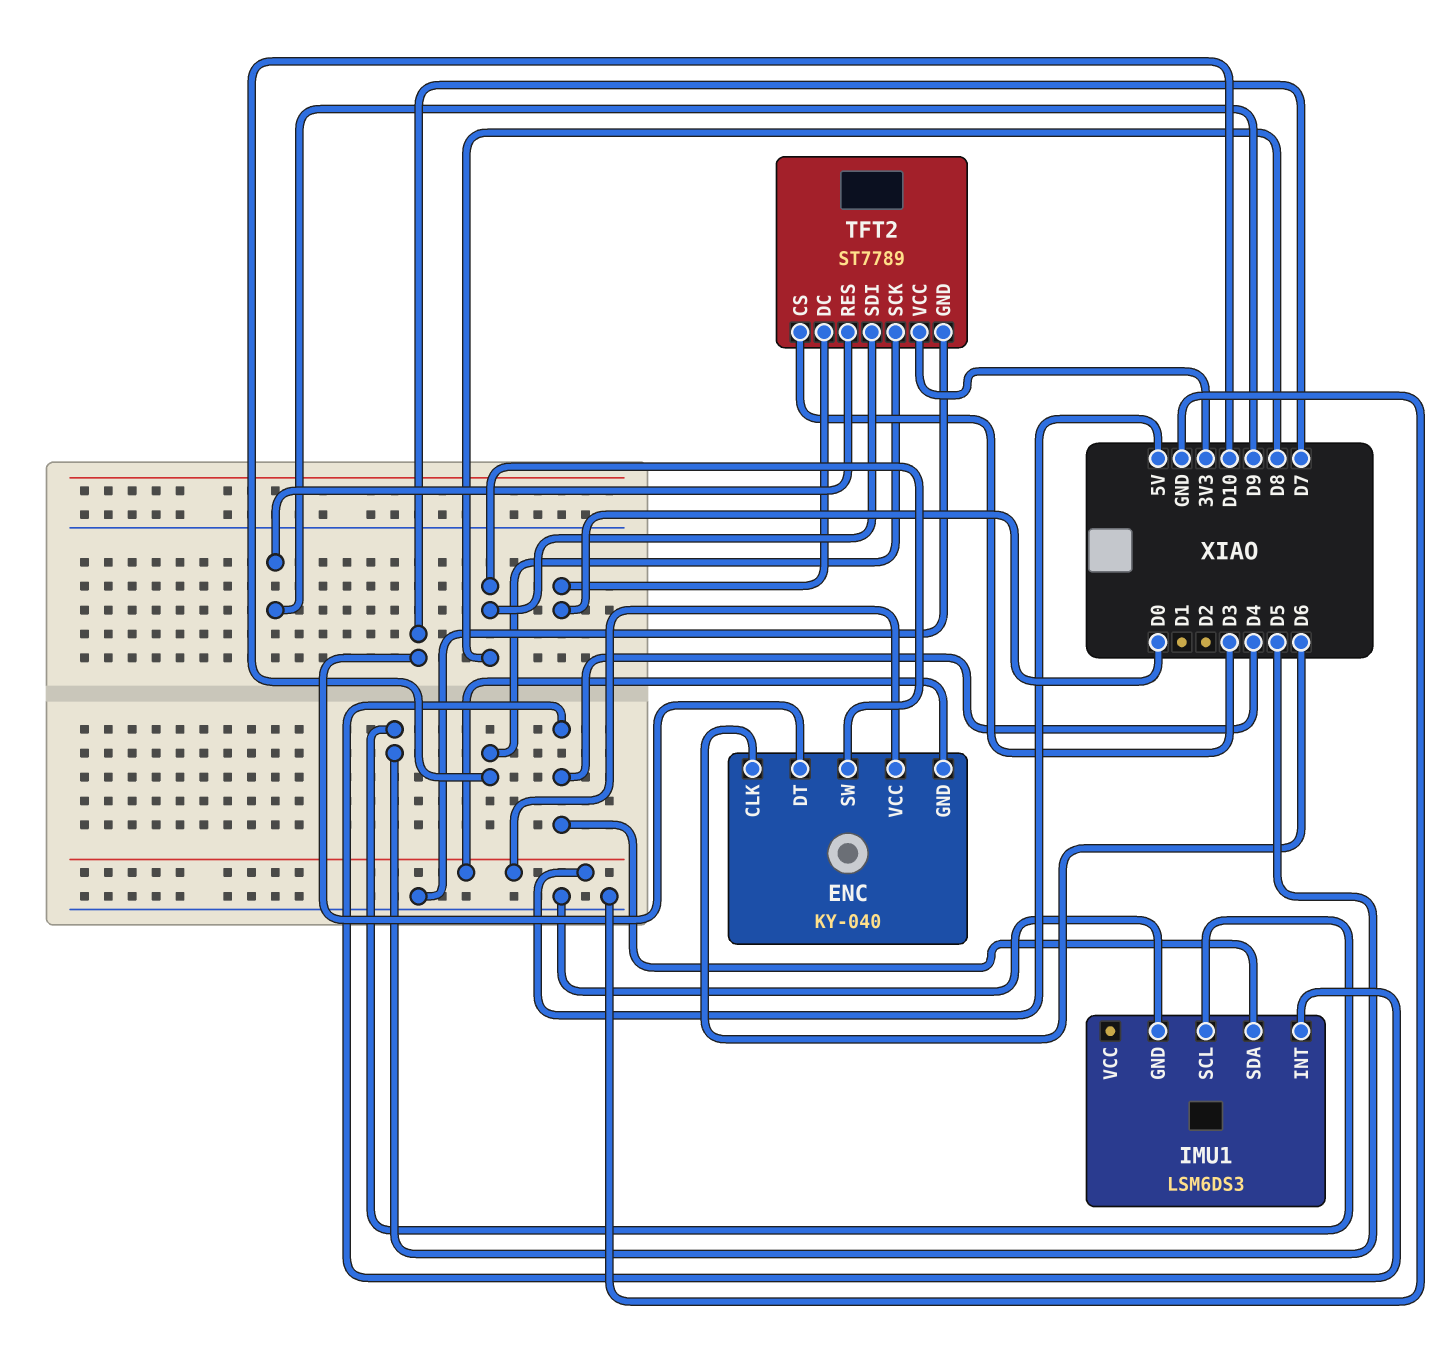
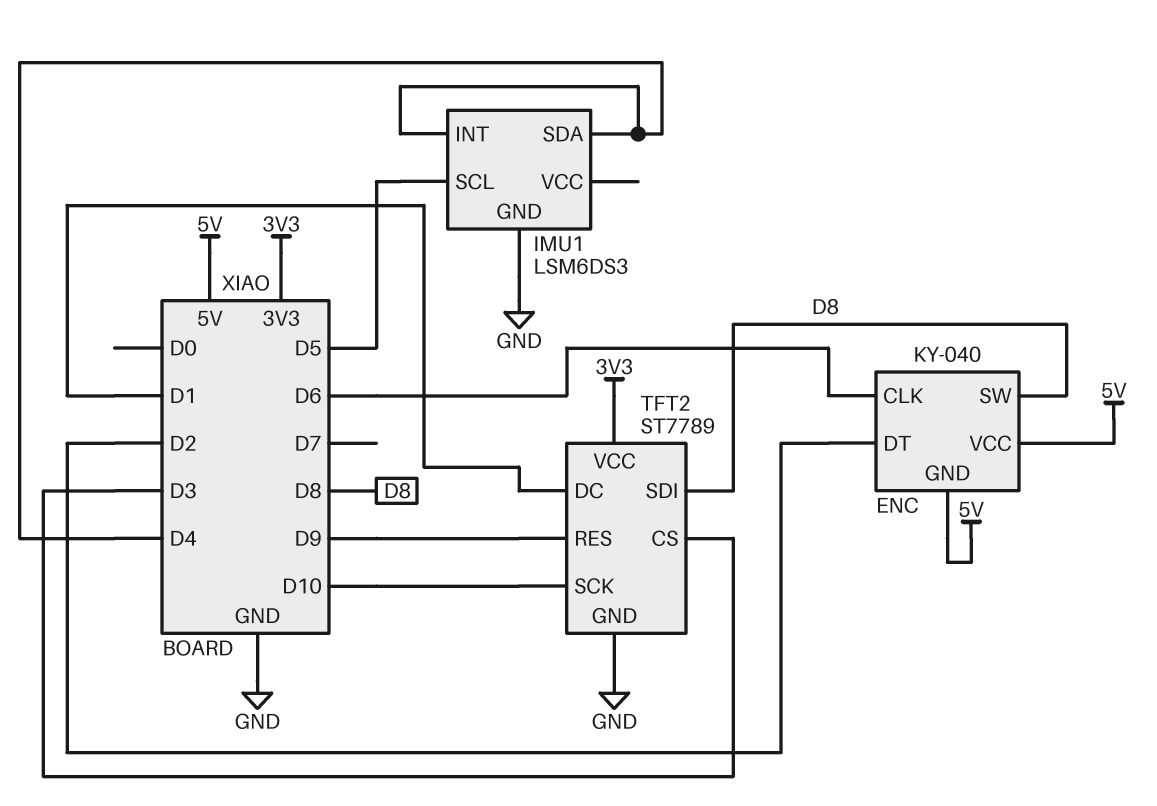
ENC pin DT: D7 -> D2
TFT2 pin DC: D0 -> D1

